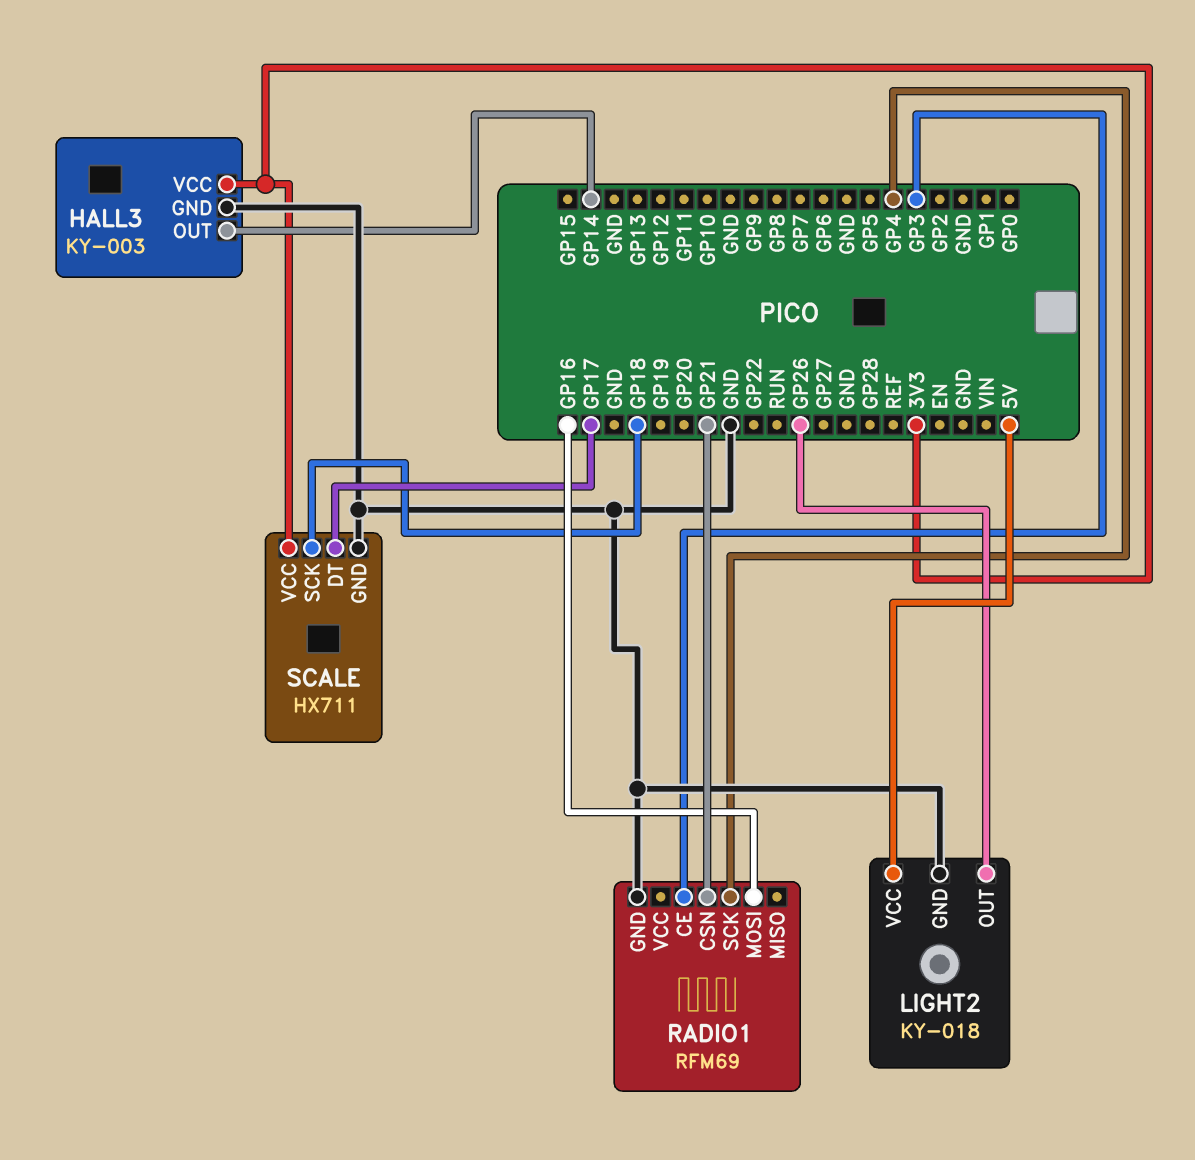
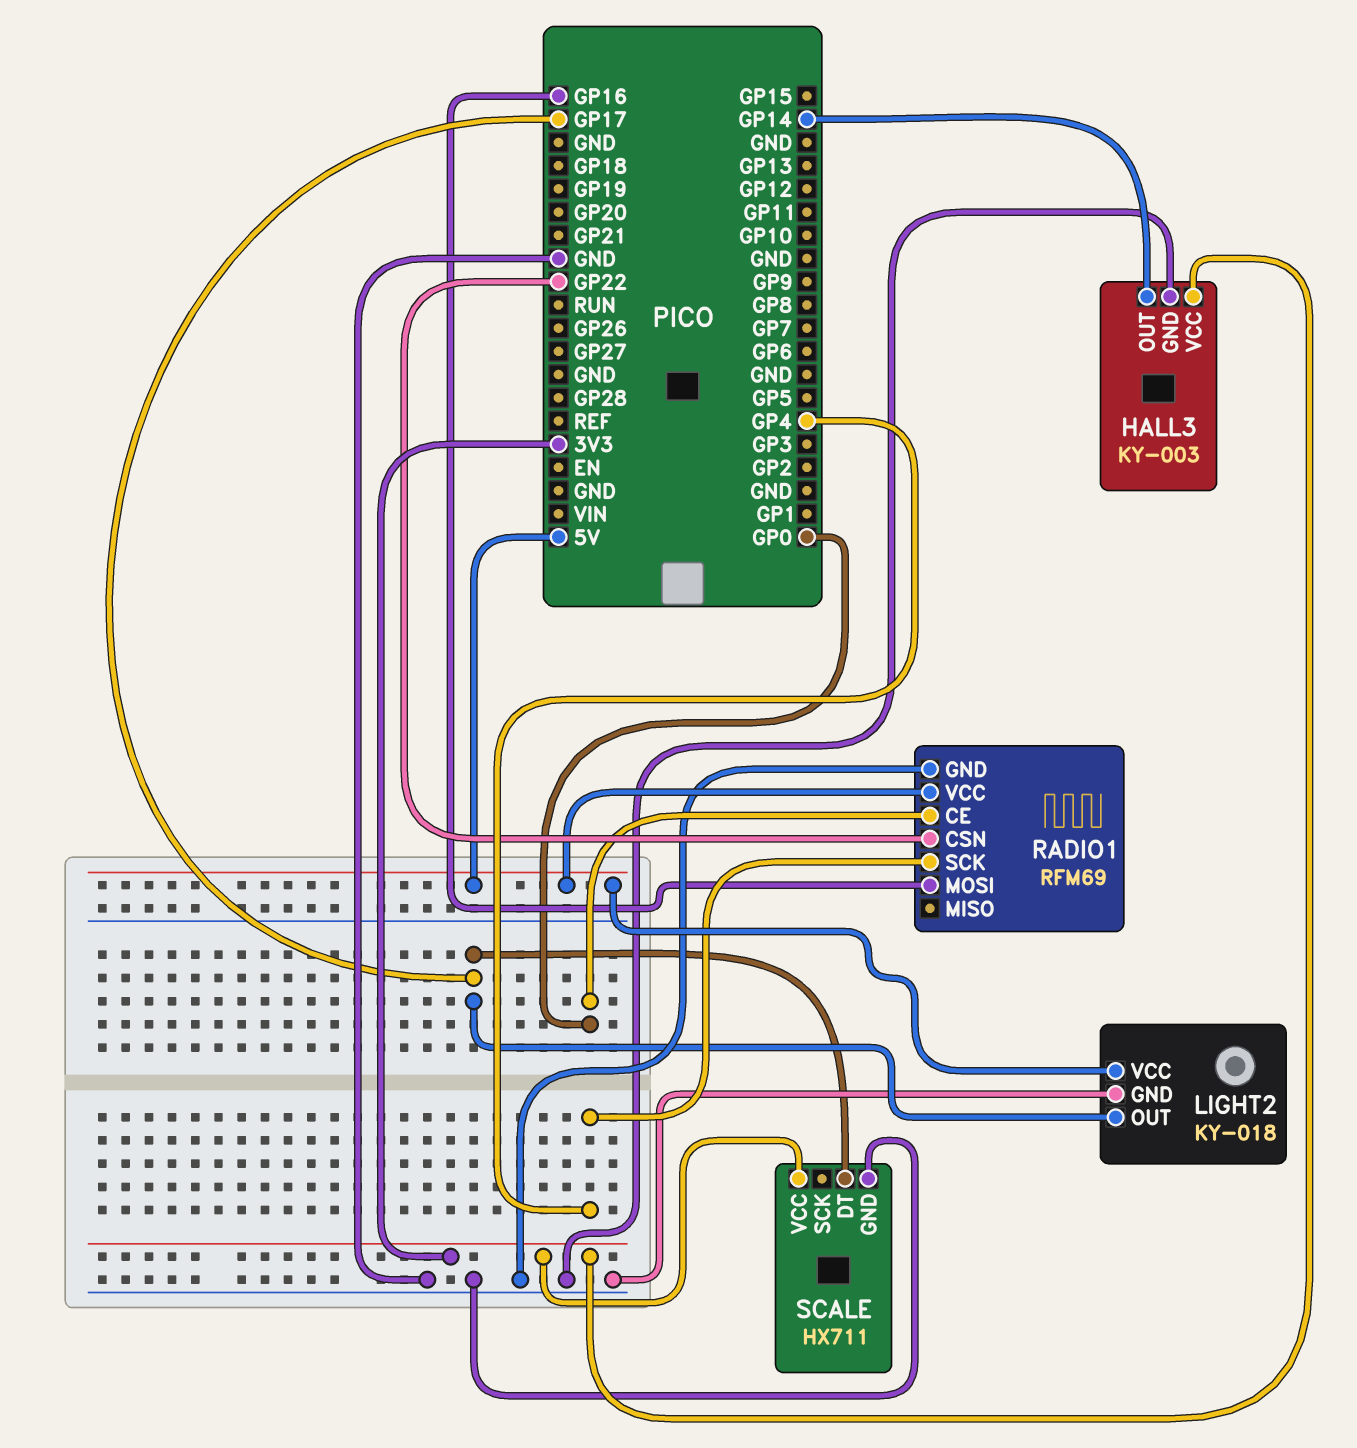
LIGHT2 pin OUT: GP26 -> GP17
RADIO1 pin CE: GP3 -> GP0
RADIO1 pin CSN: GP21 -> GP22
RADIO1 pin VCC: none -> 5V
SCALE pin SCK: GP18 -> none

